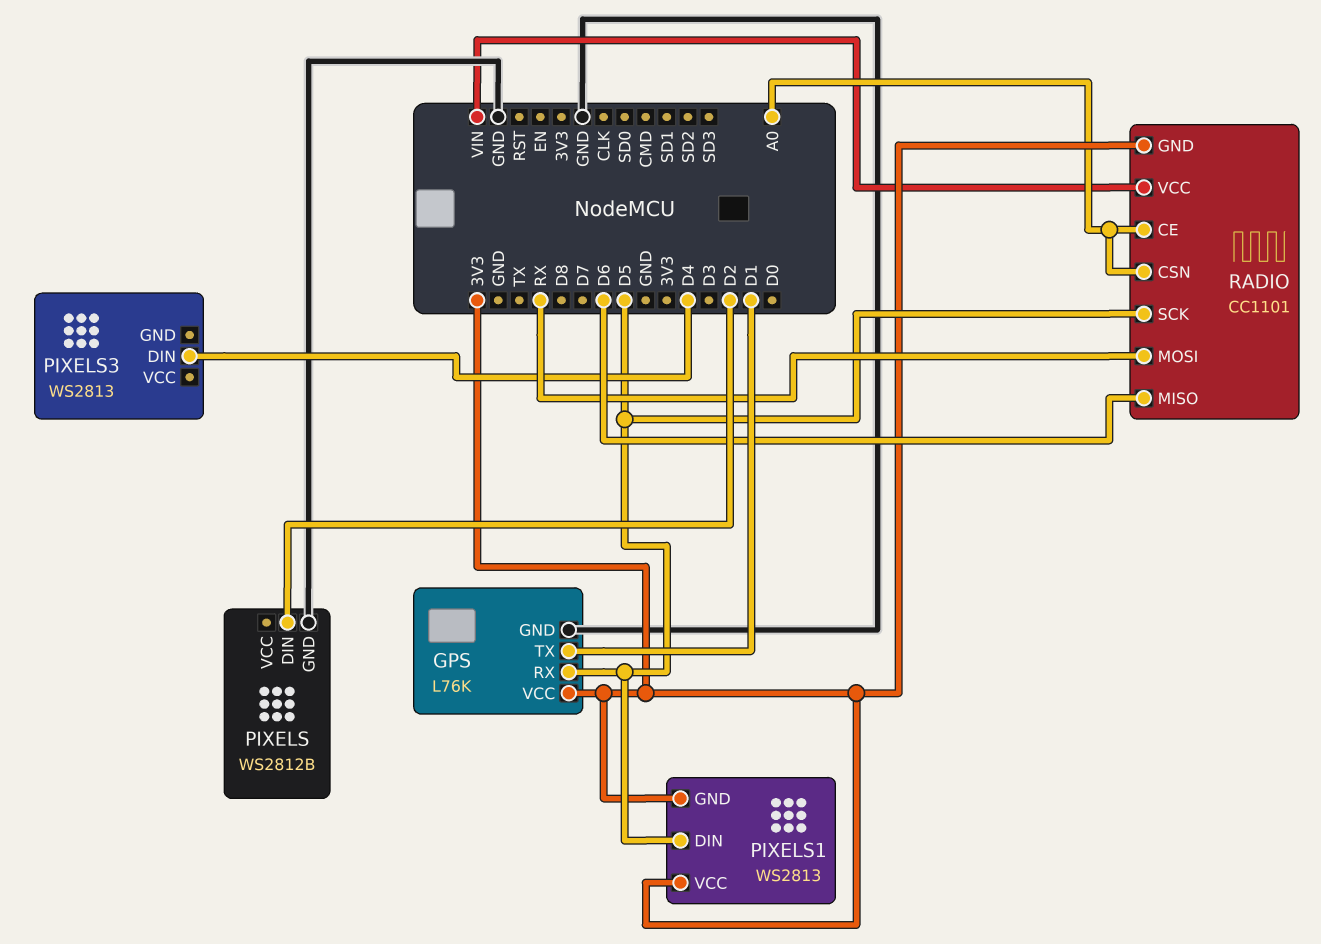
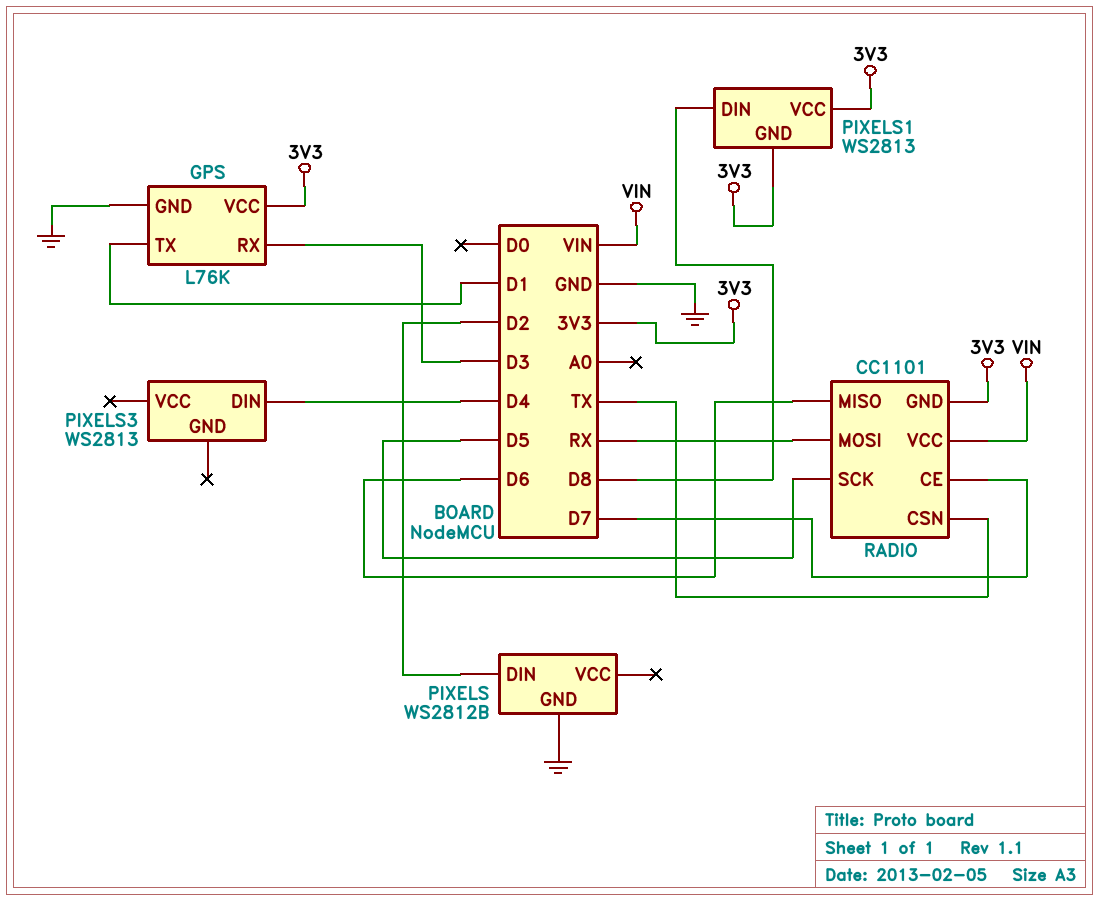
GPS pin RX: D5 -> D3
PIXELS1 pin DIN: D5 -> D8
RADIO pin CE: A0 -> D7
RADIO pin CSN: A0 -> TX

